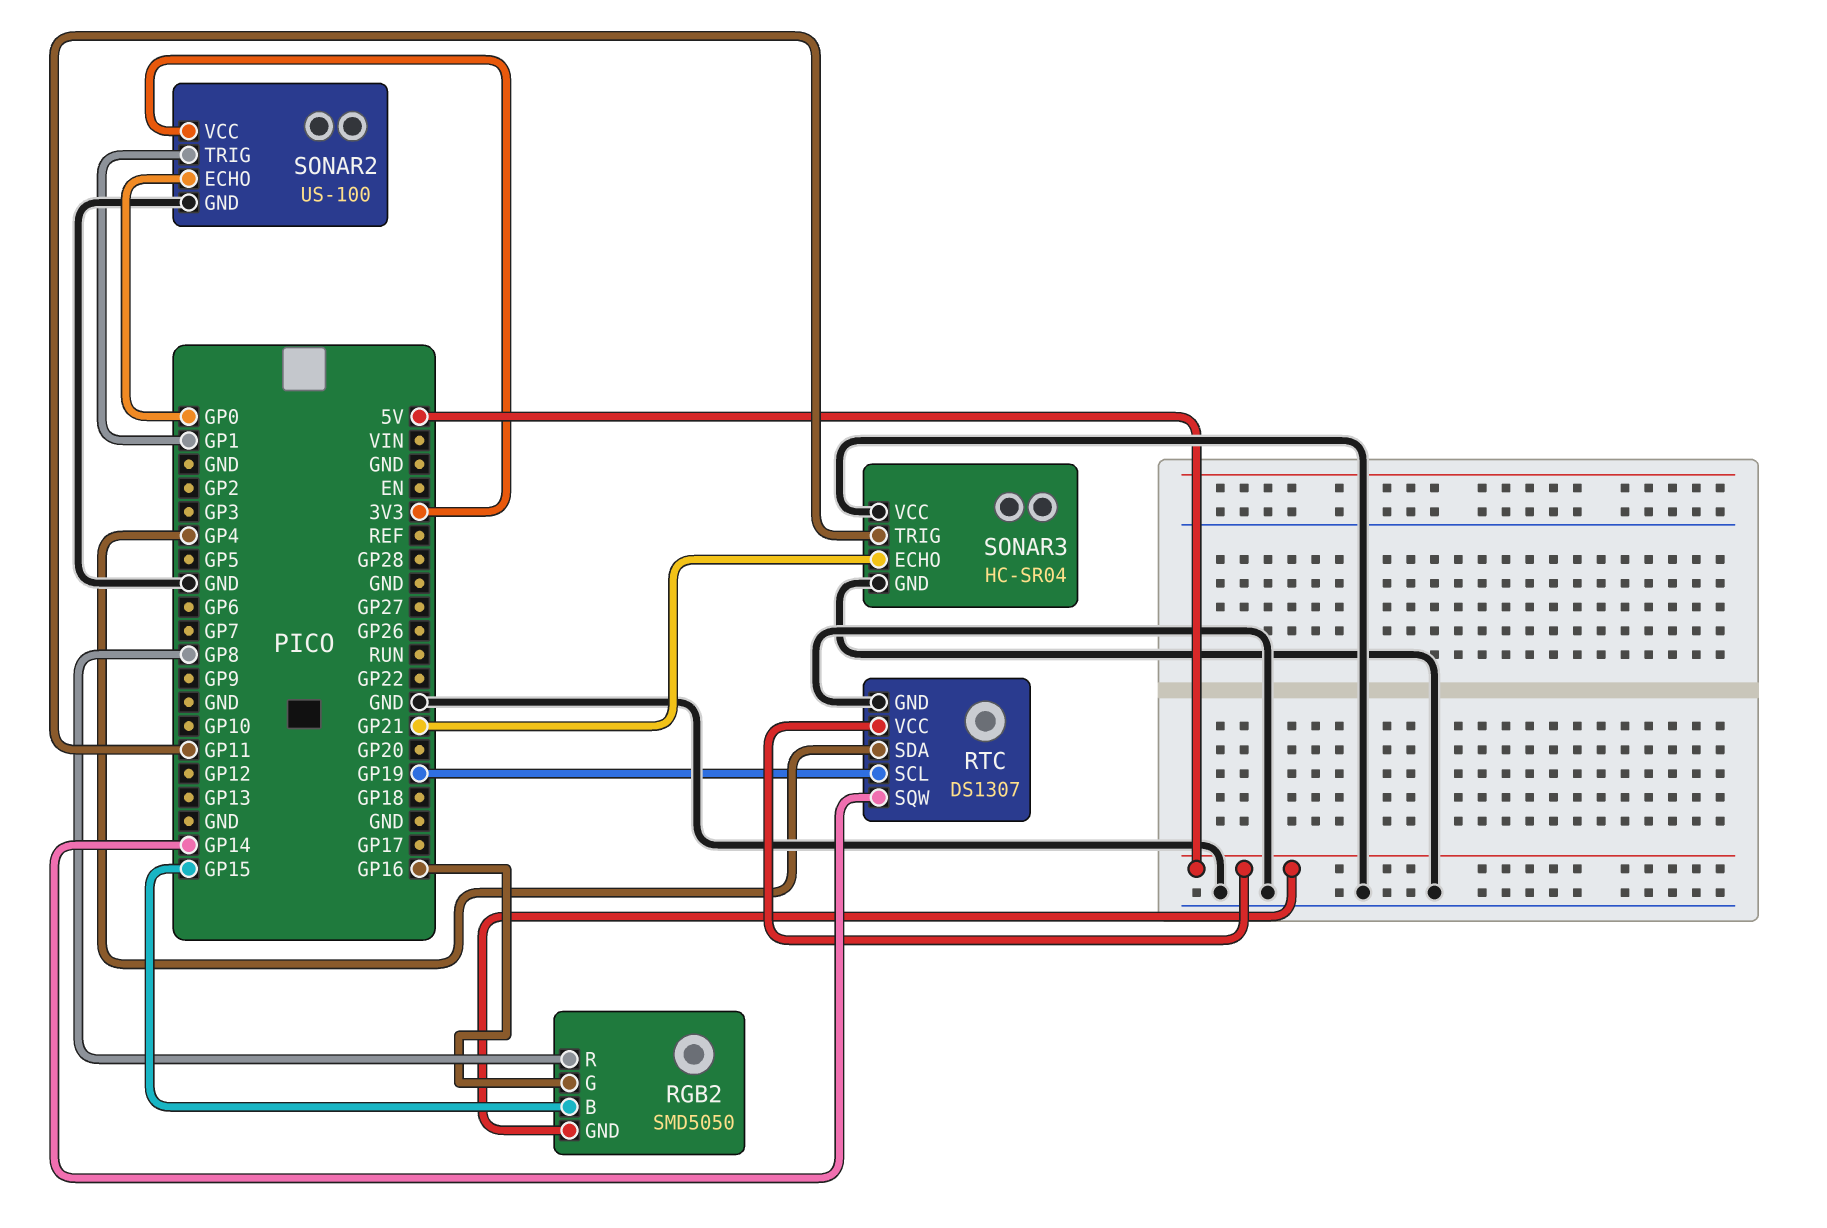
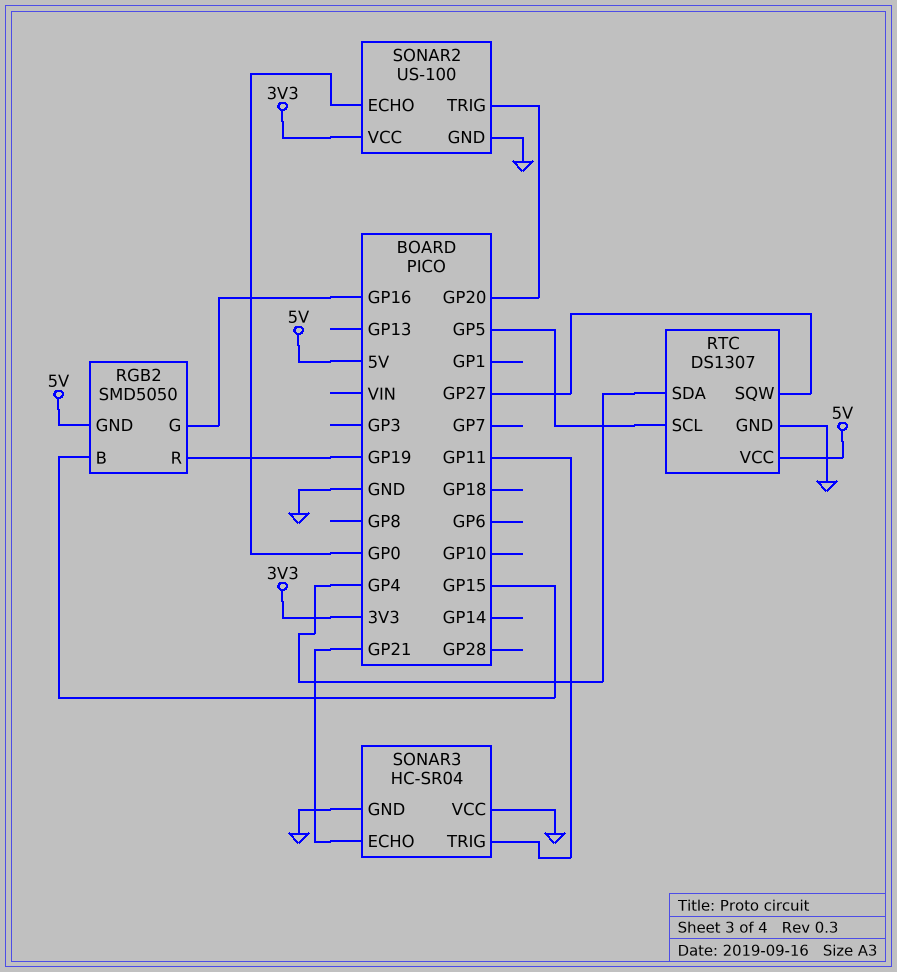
RGB2 pin R: GP8 -> GP19
RTC pin SCL: GP19 -> GP5
RTC pin SQW: GP14 -> GP27
SONAR2 pin TRIG: GP1 -> GP20

